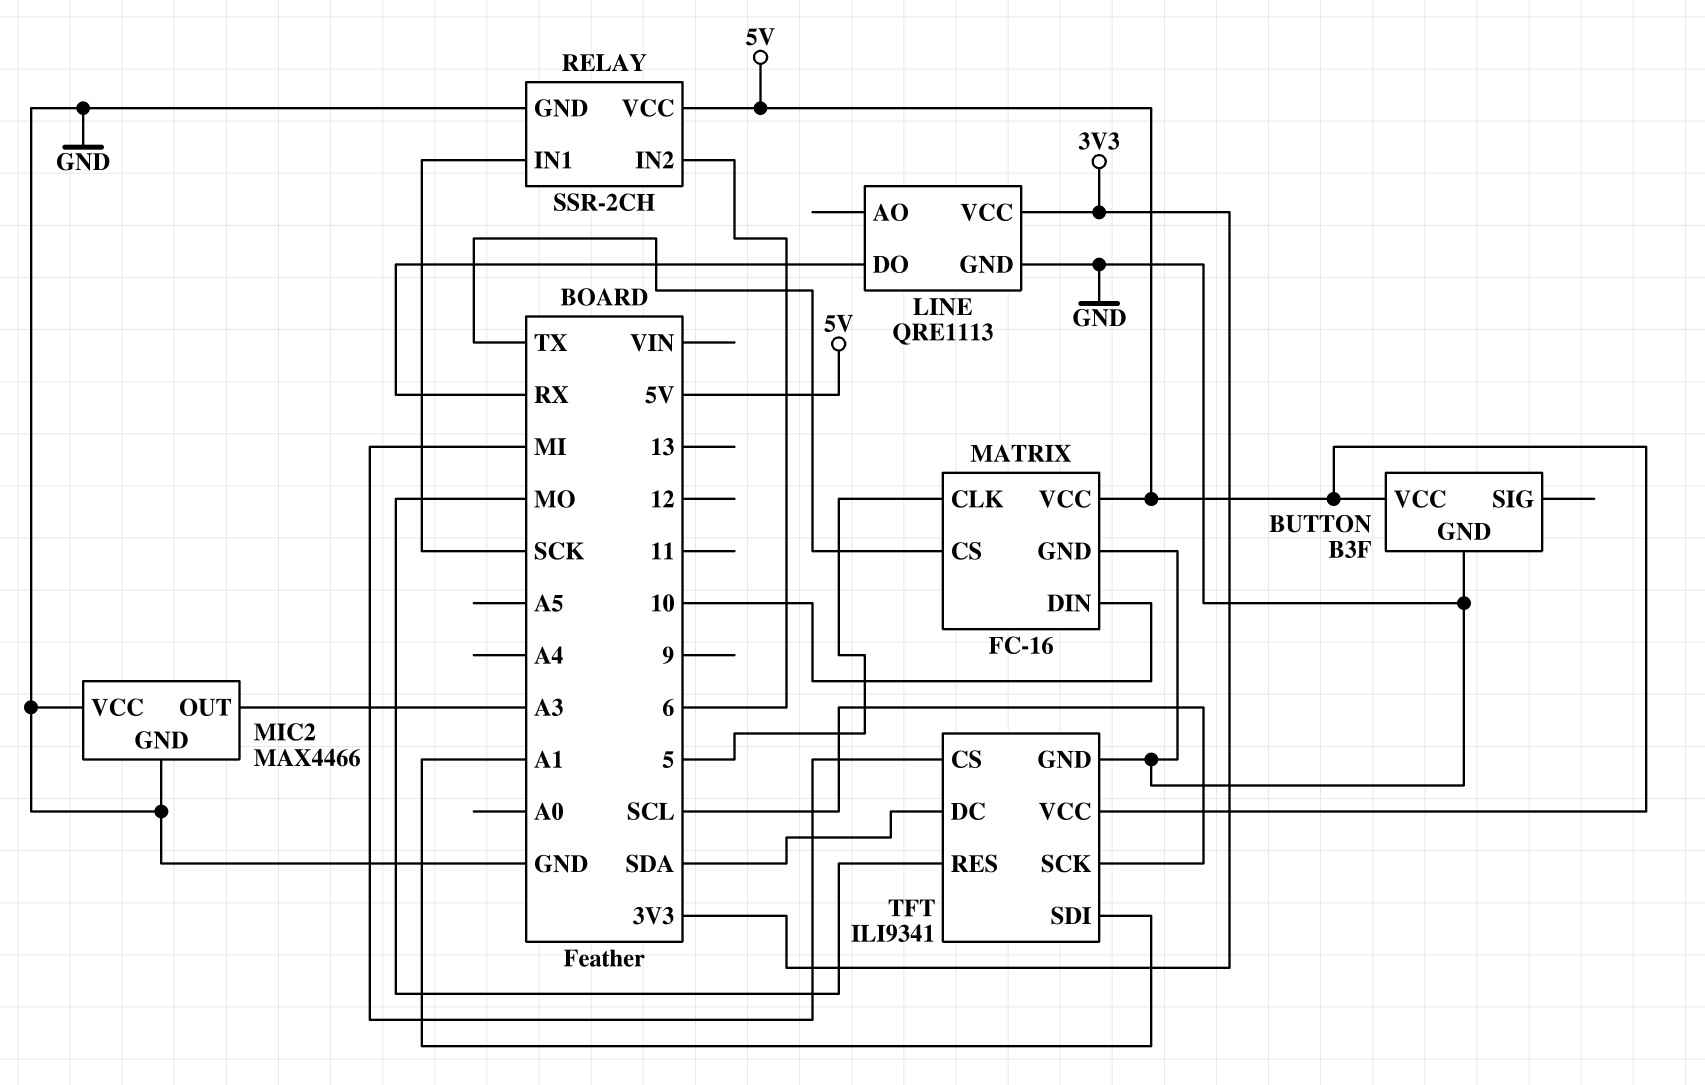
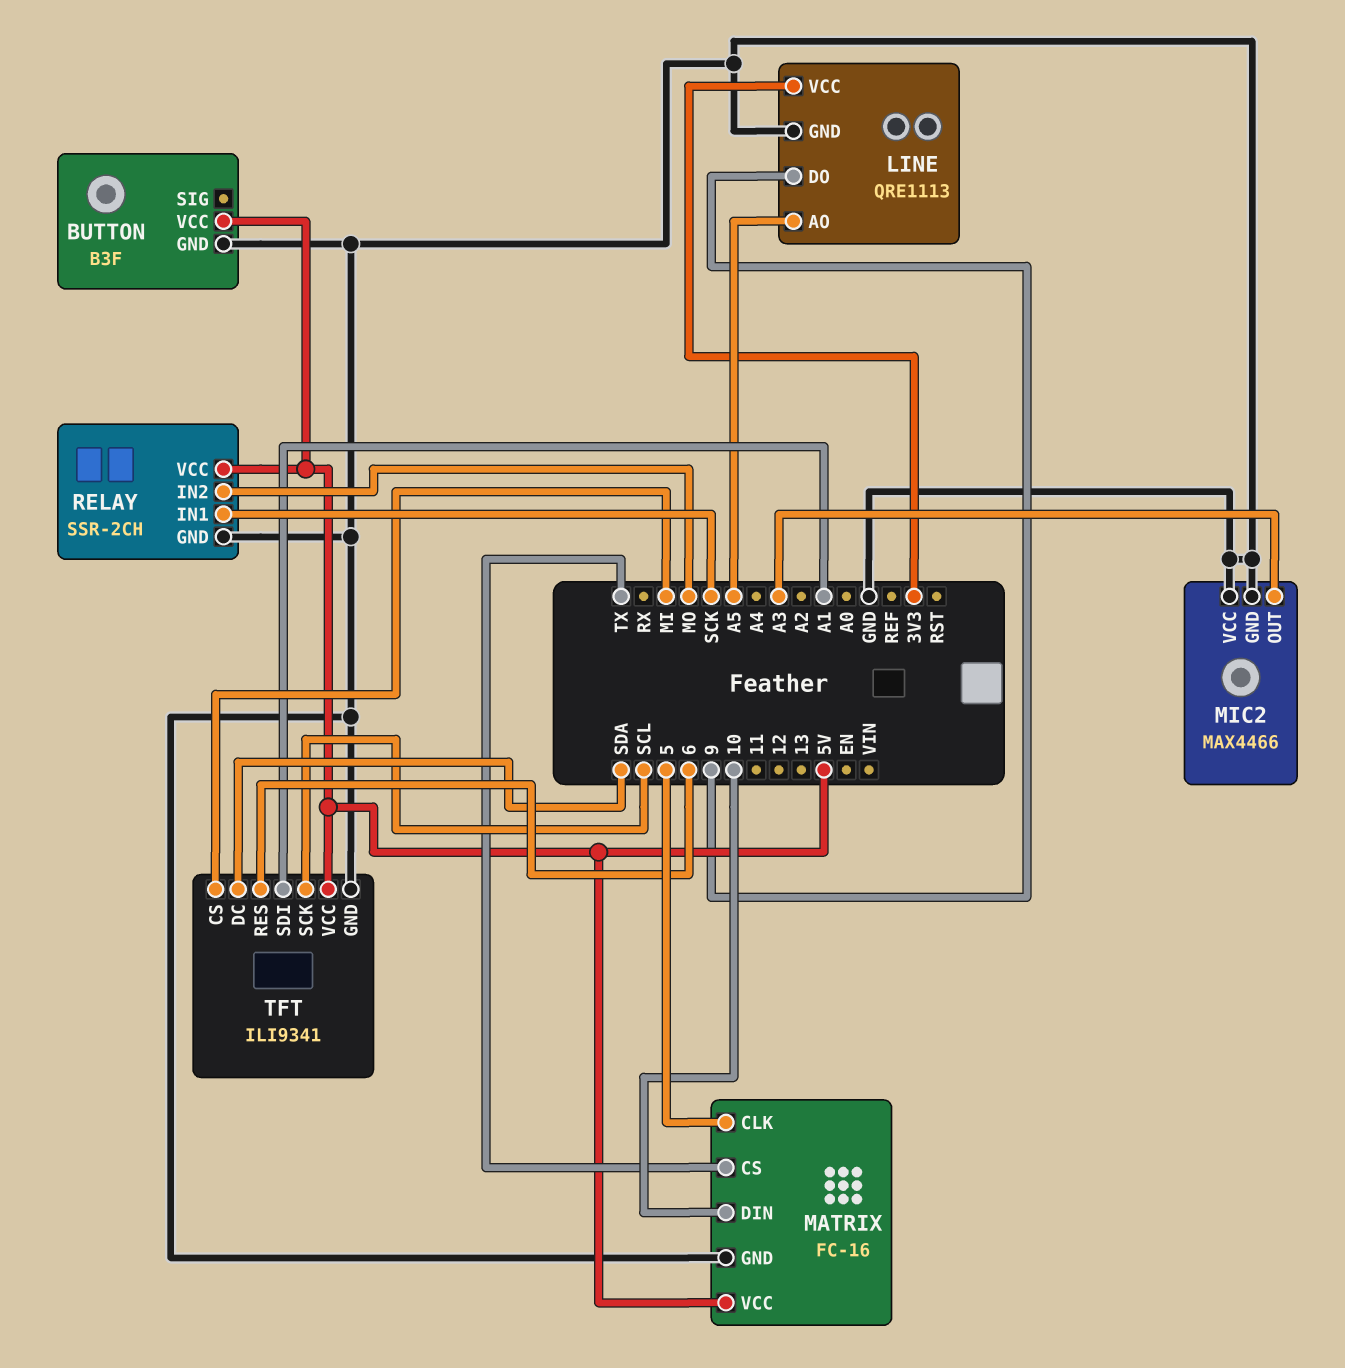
LINE pin AO: none -> A5
LINE pin DO: RX -> 9
RELAY pin IN2: 6 -> MO
TFT pin RES: MO -> 6

